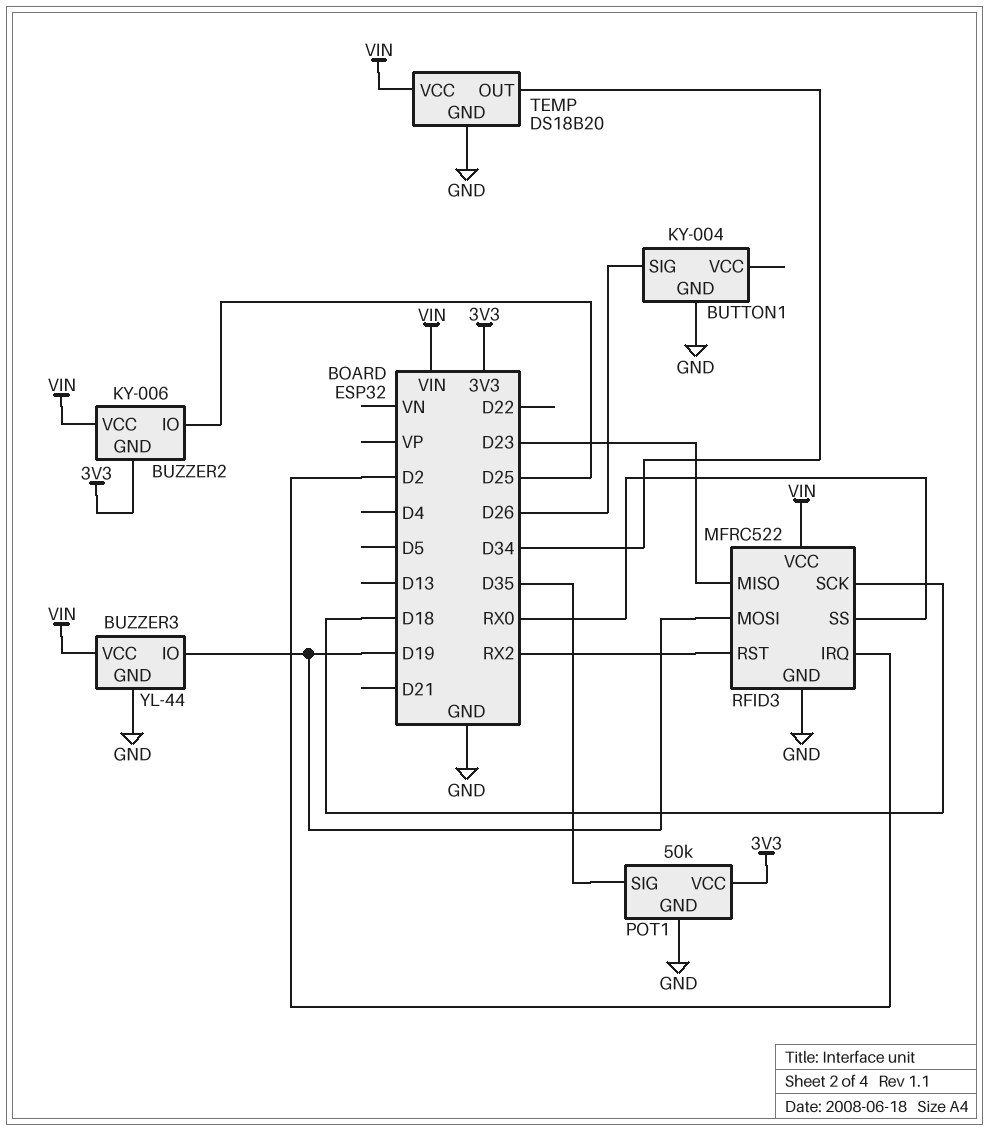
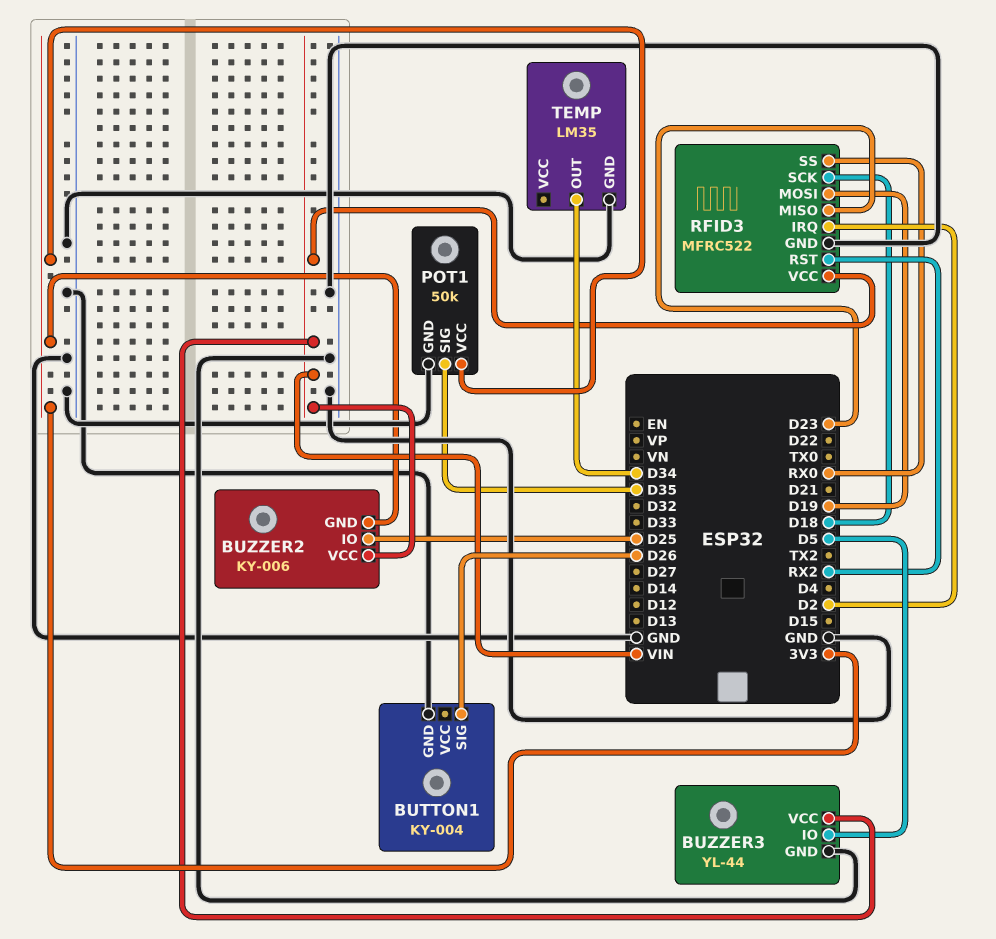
BUZZER3 pin IO: D19 -> D5
TEMP: DS18B20 -> LM35
TEMP pin VCC: VIN -> none

